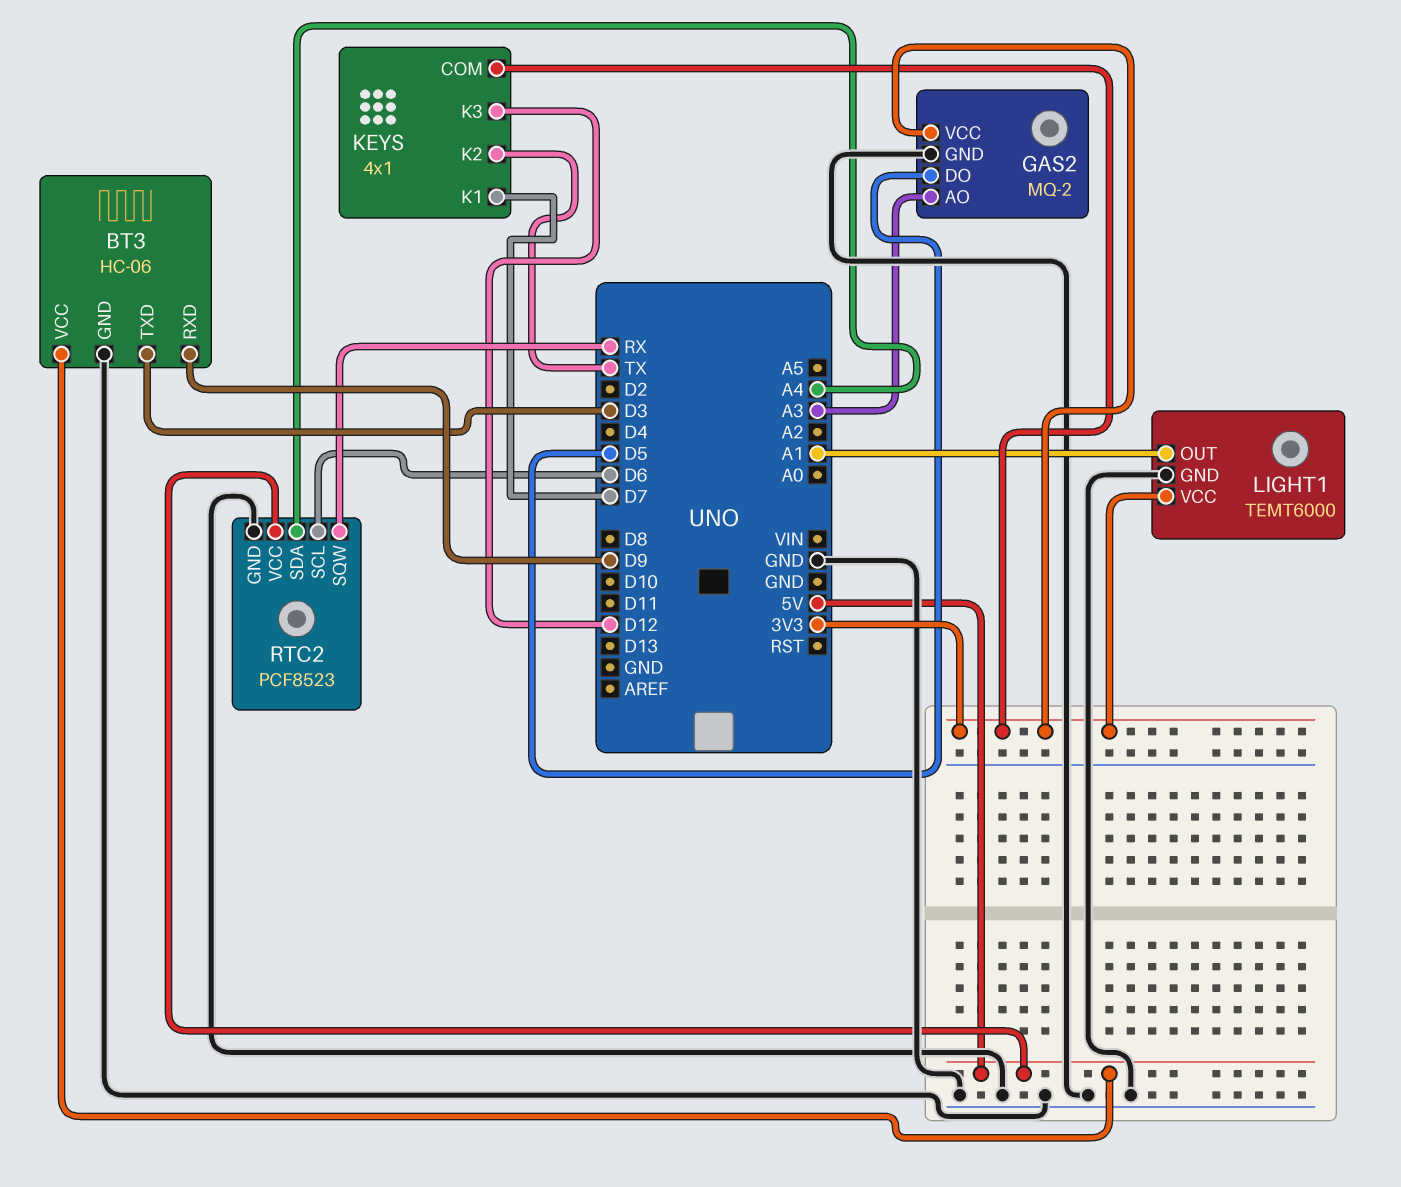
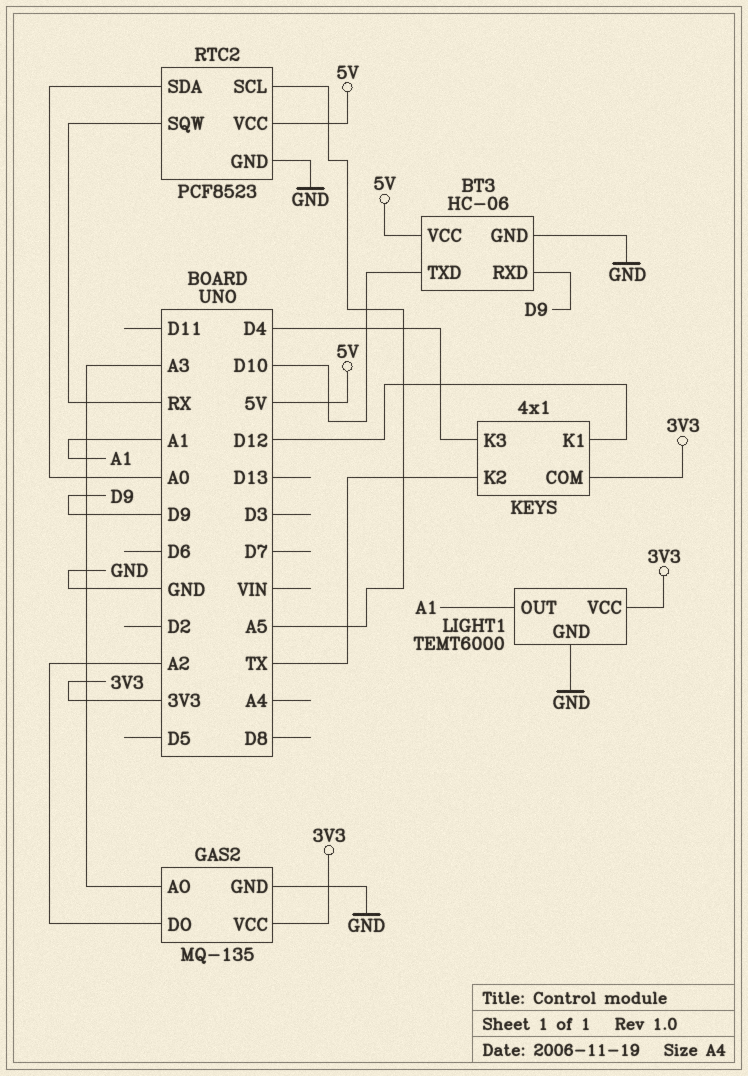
BT3 pin TXD: D3 -> D10
GAS2: MQ-2 -> MQ-135
GAS2 pin DO: D5 -> A2
KEYS pin K1: D7 -> D12
KEYS pin K3: D12 -> D4
RTC2 pin SCL: D6 -> A5
RTC2 pin SDA: A4 -> A0

